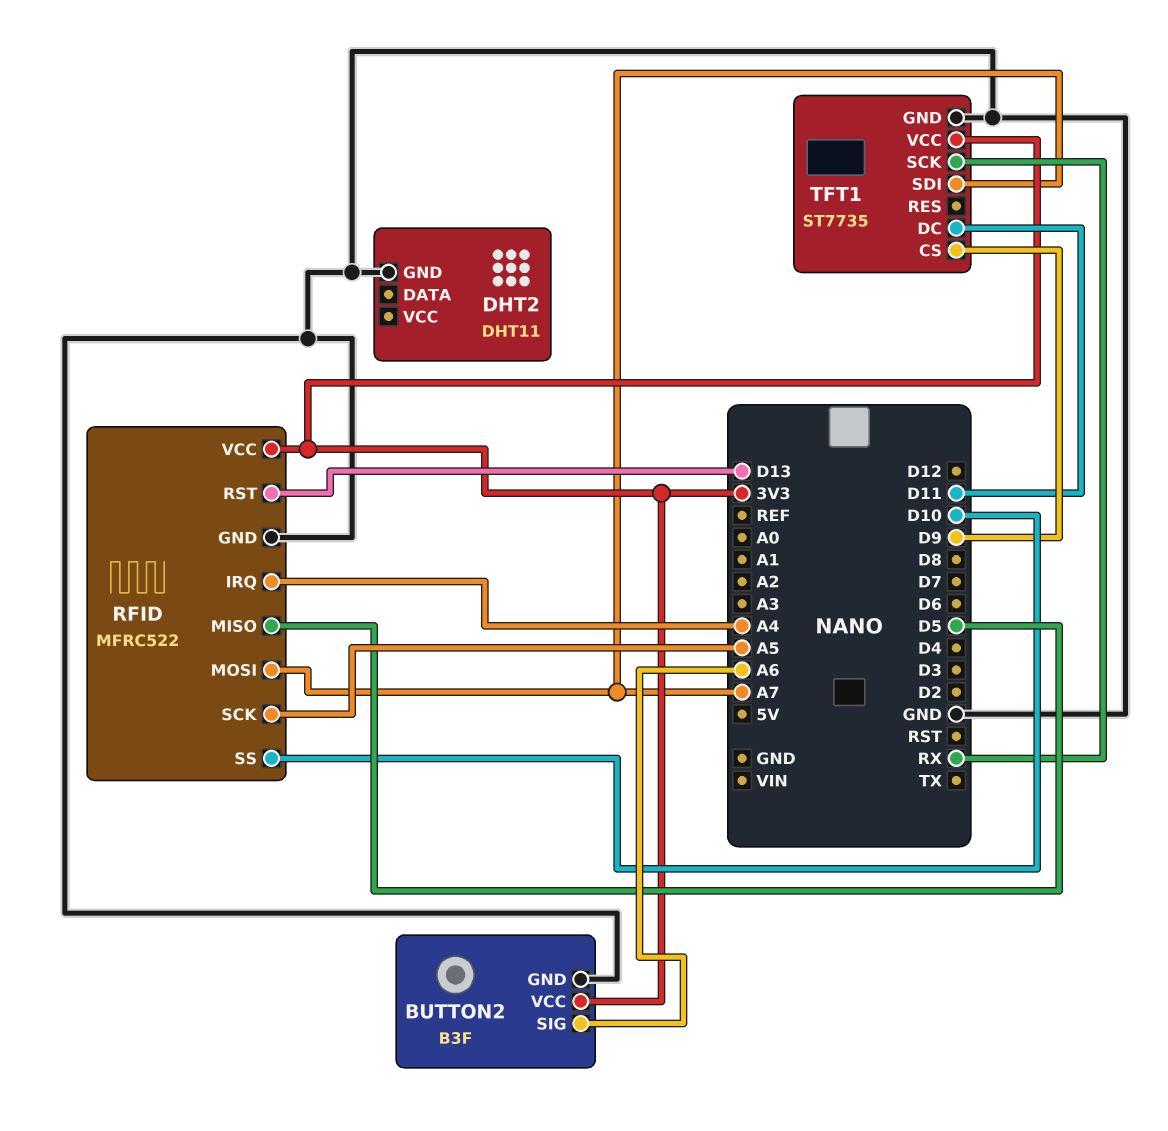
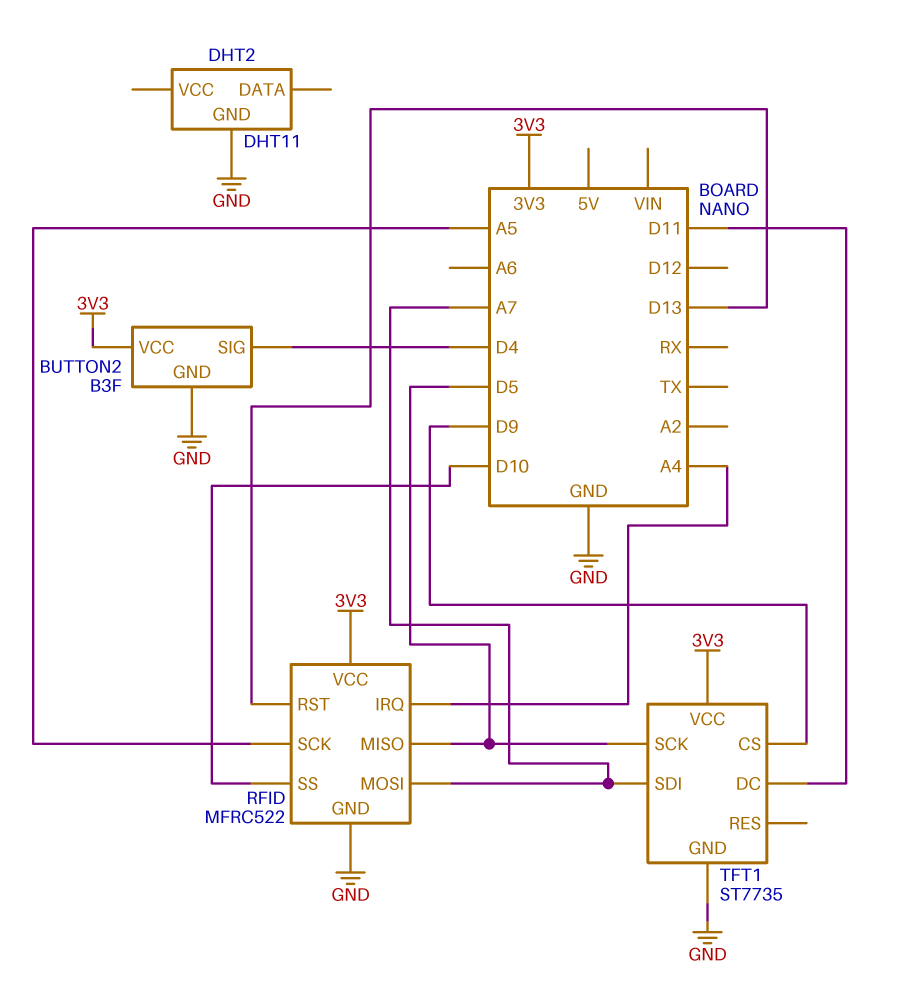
BUTTON2 pin SIG: A6 -> D4
TFT1 pin SCK: RX -> D5

